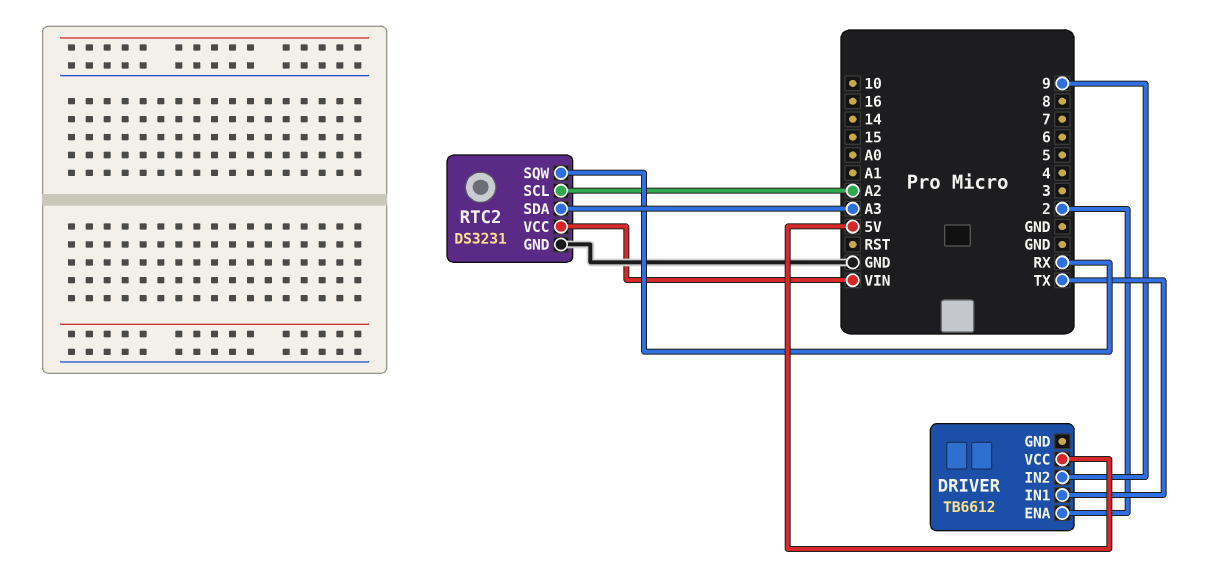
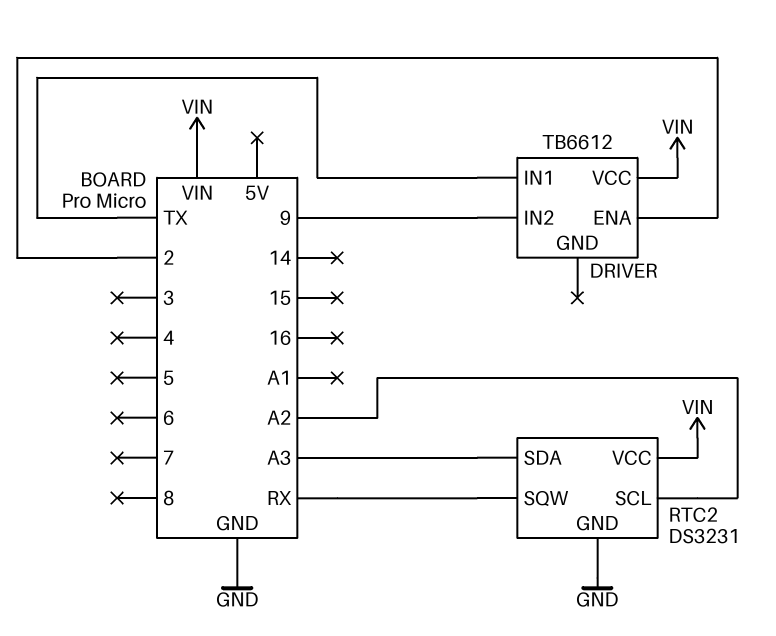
DRIVER pin VCC: 5V -> VIN

